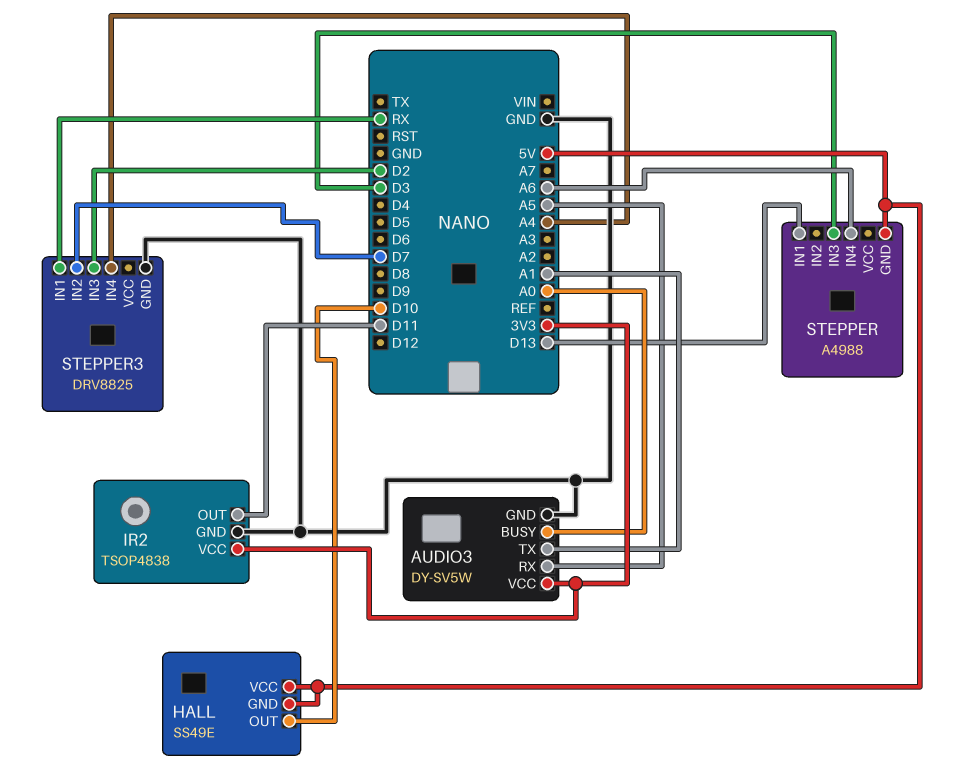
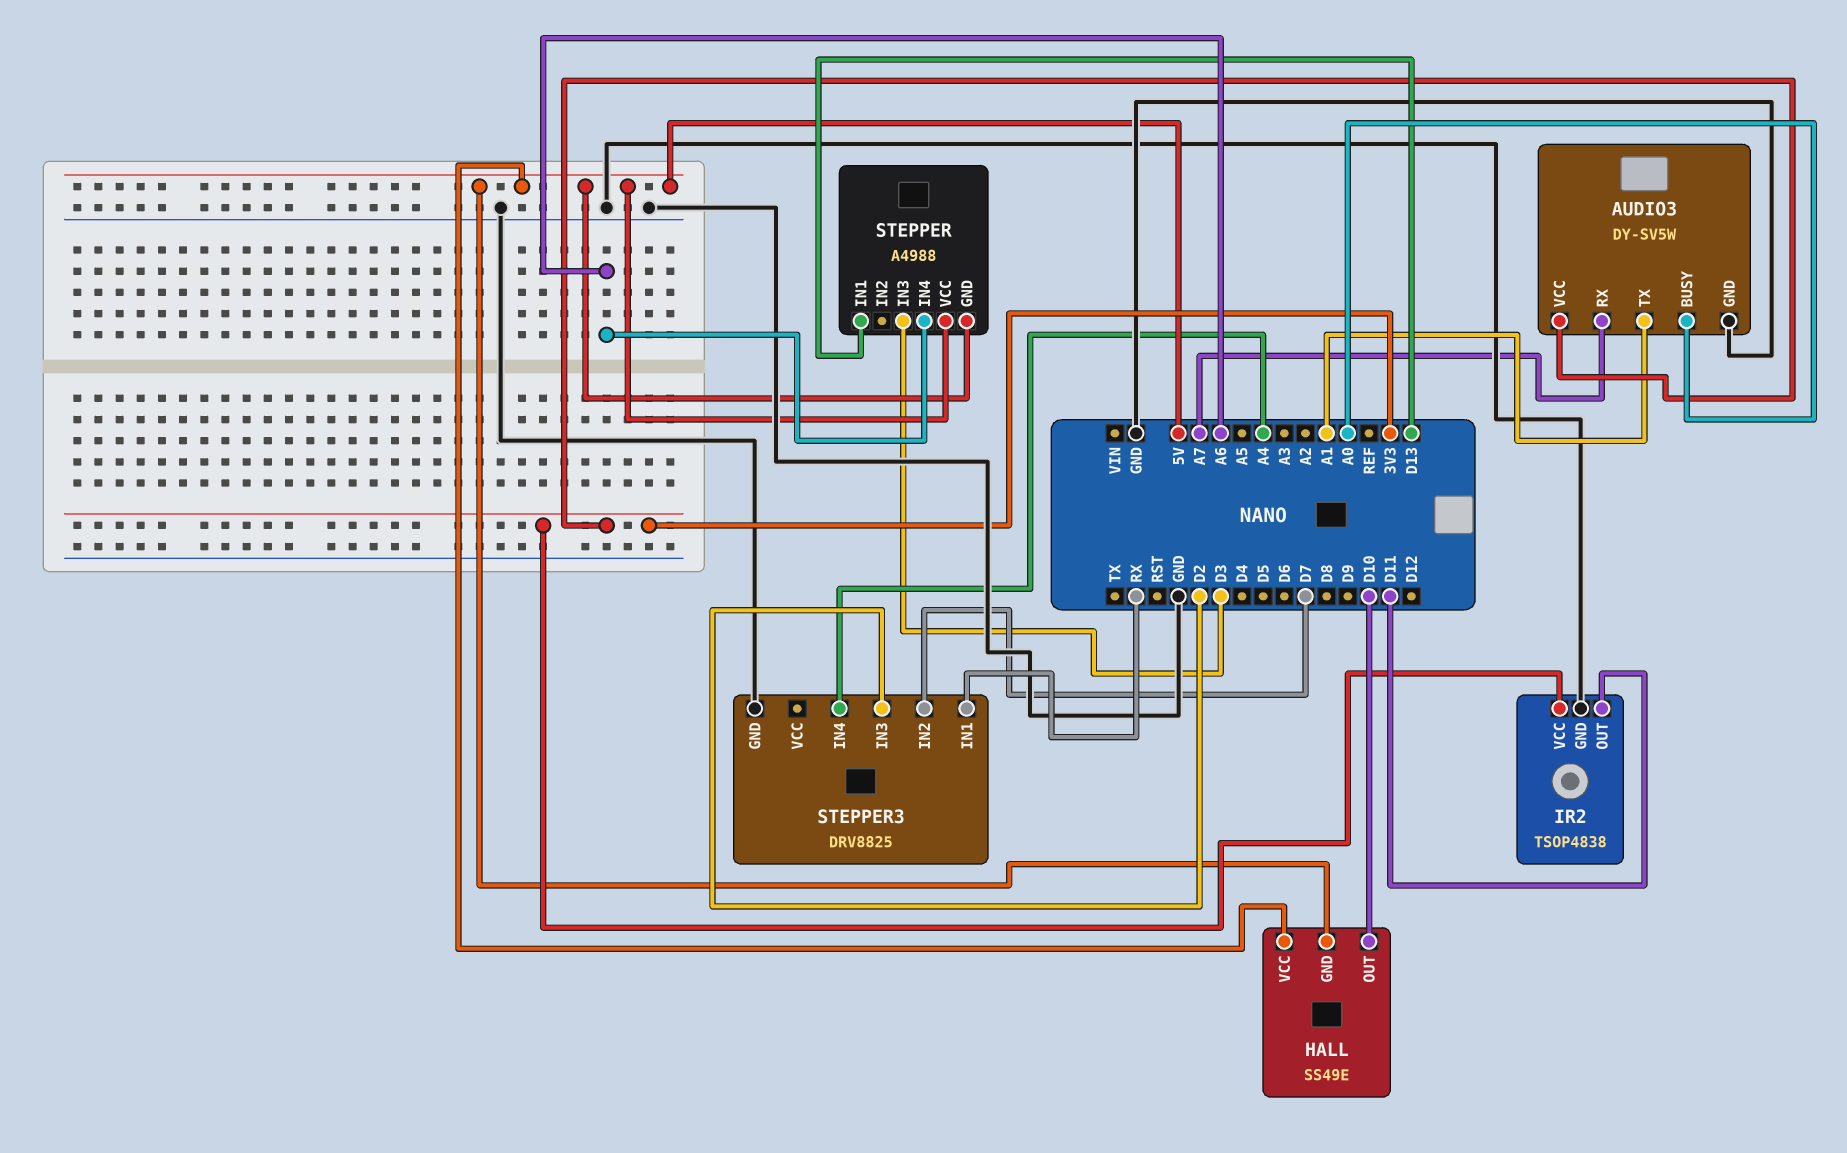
AUDIO3 pin RX: A5 -> A7
STEPPER pin VCC: none -> 5V

